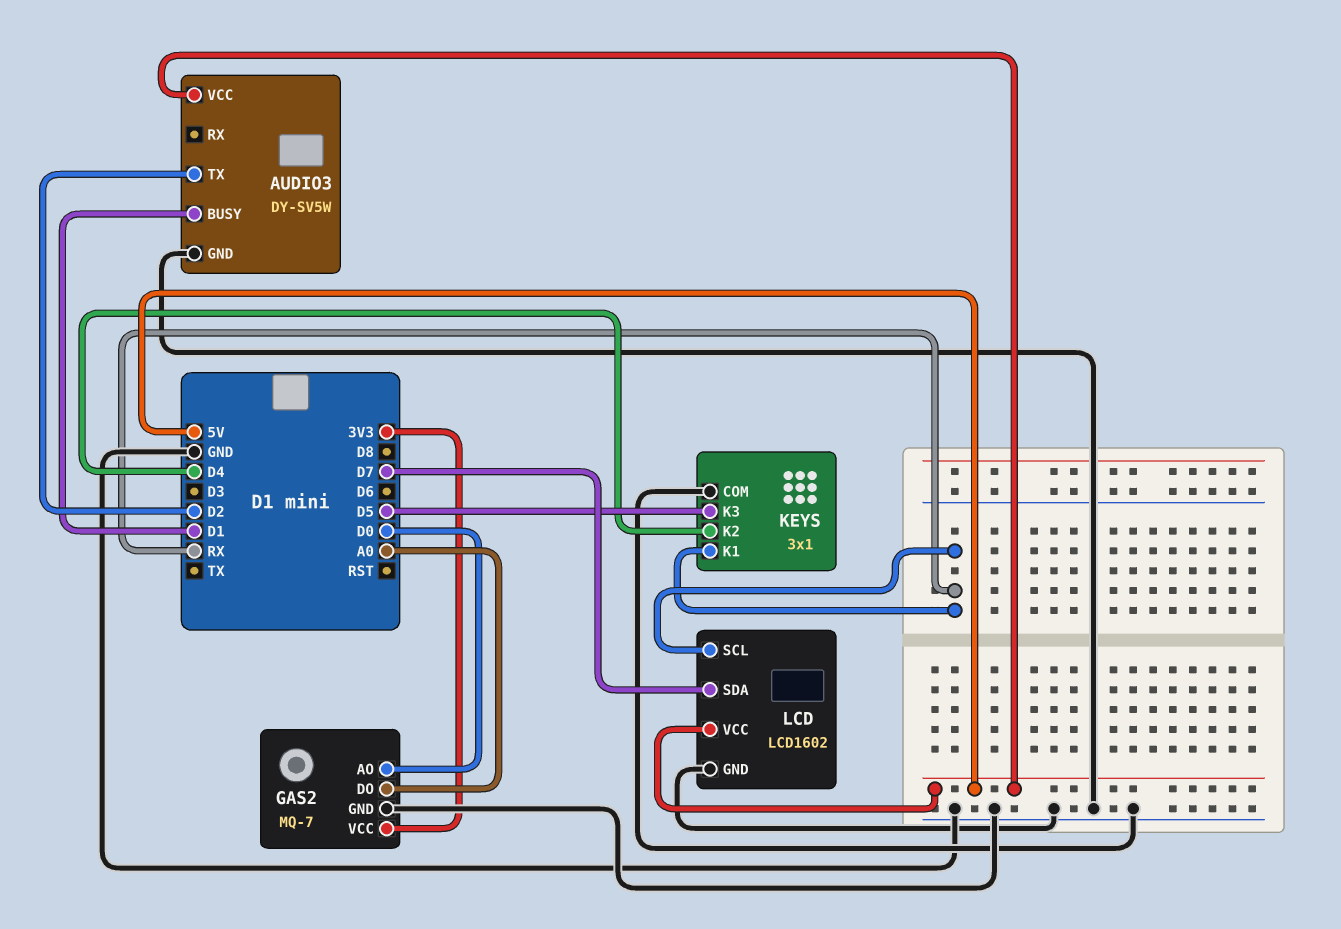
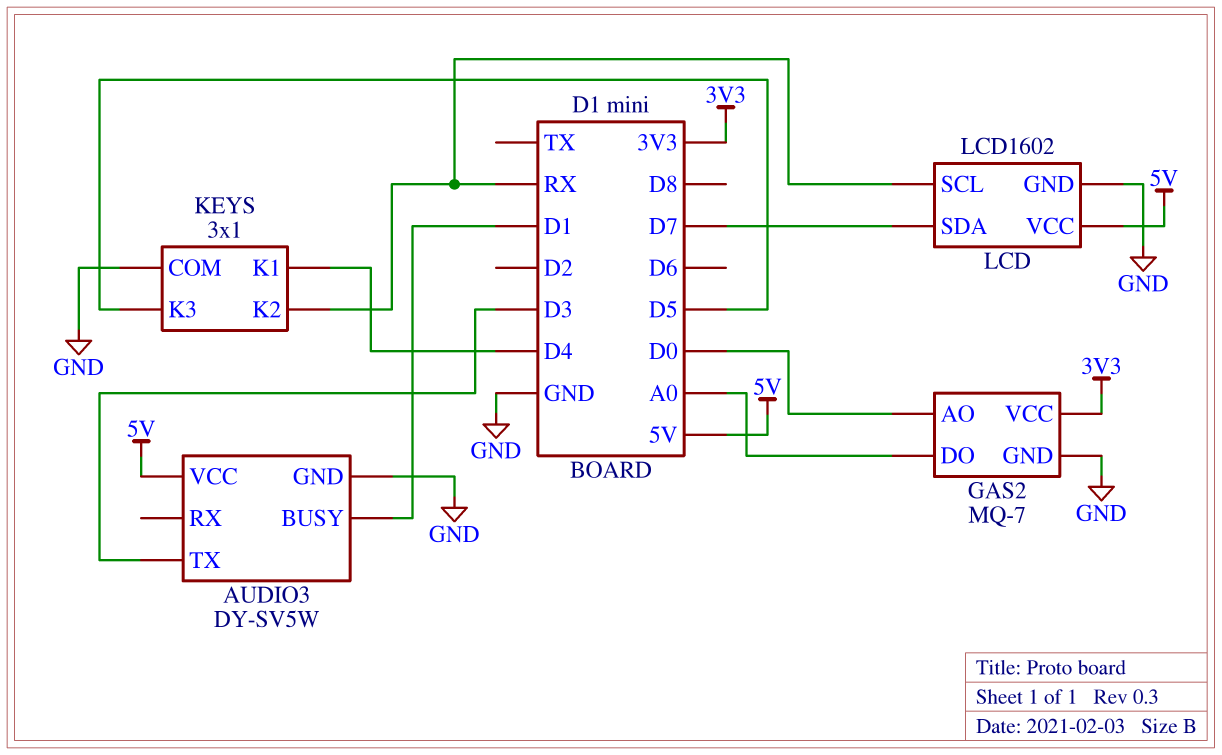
AUDIO3 pin TX: D2 -> D3
KEYS pin K1: RX -> D4
KEYS pin K2: D4 -> RX

